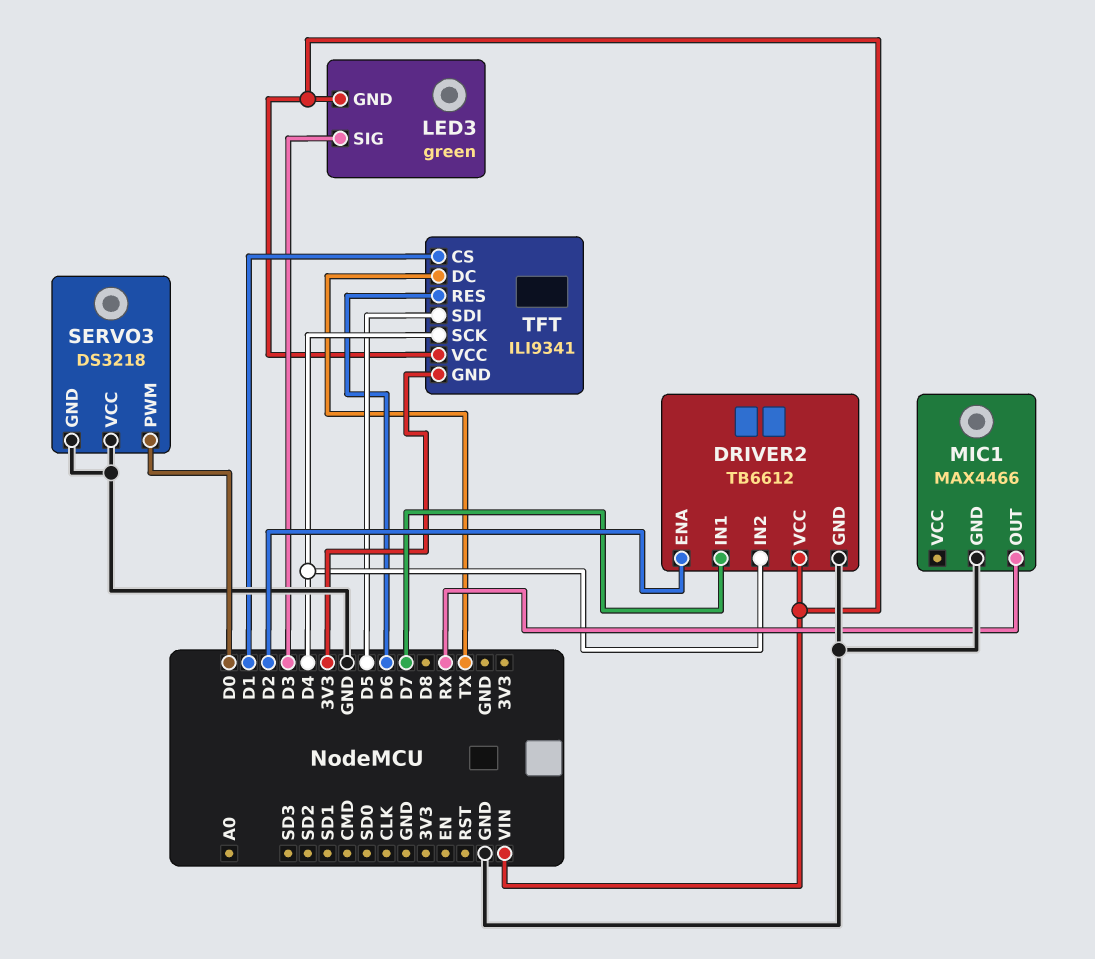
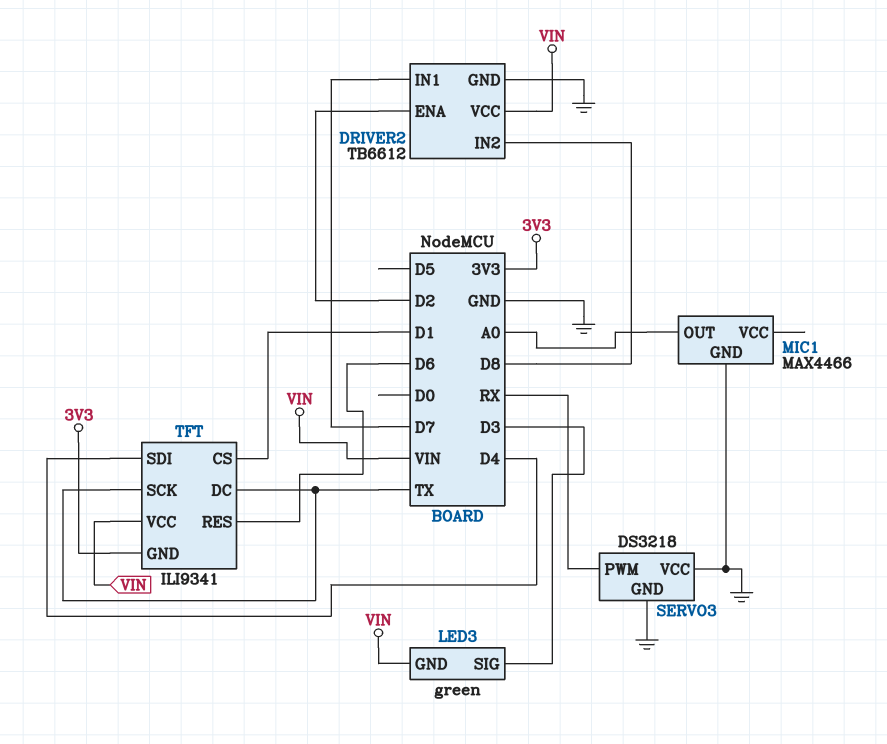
DRIVER2 pin IN2: D4 -> D8
MIC1 pin OUT: RX -> A0
SERVO3 pin PWM: D0 -> RX
TFT pin SCK: D4 -> TX
TFT pin SDI: D5 -> D4

